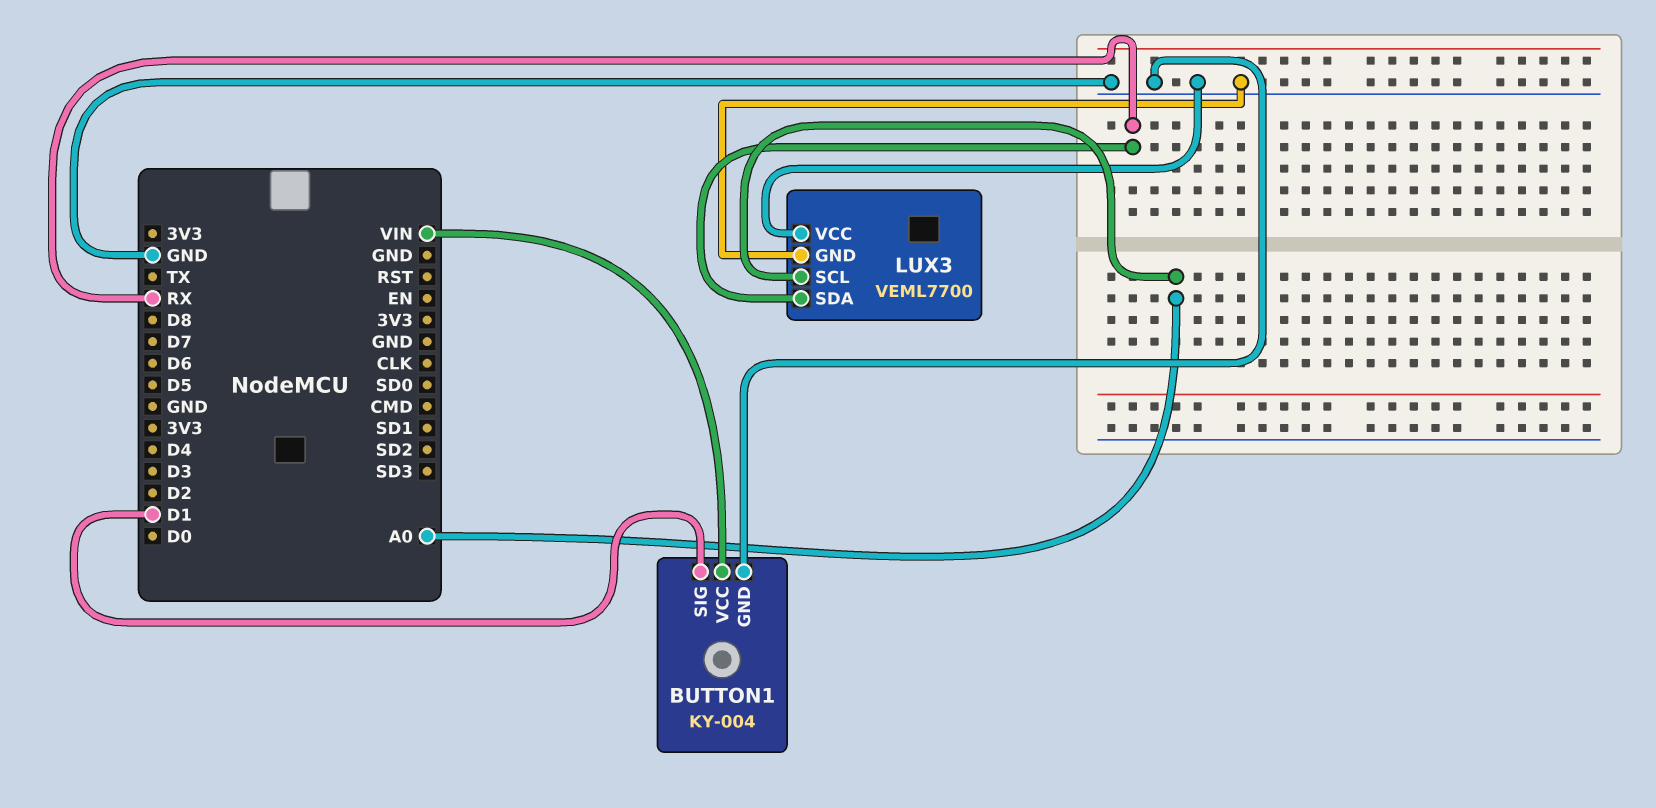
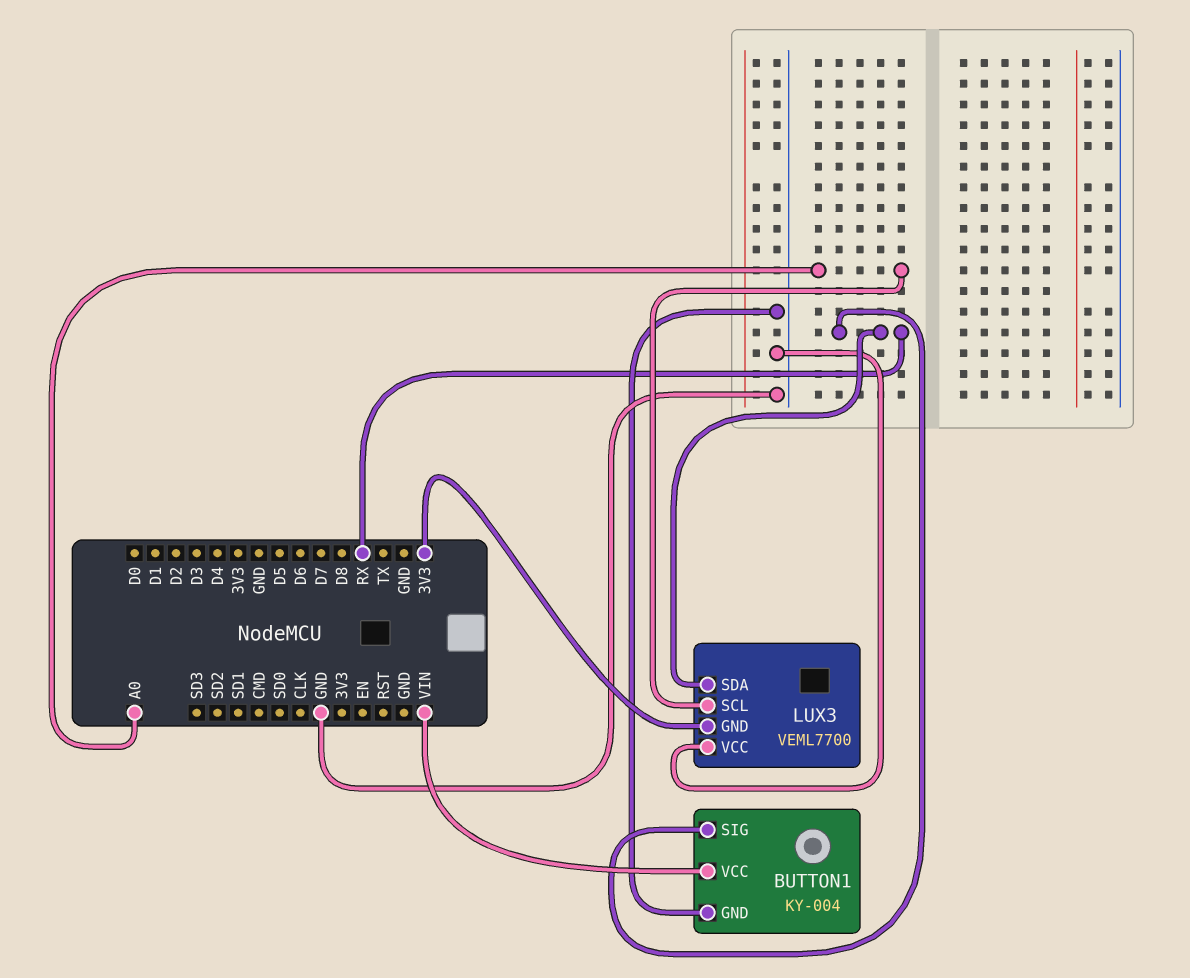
BUTTON1 pin SIG: D1 -> RX
LUX3 pin GND: GND -> 3V3

